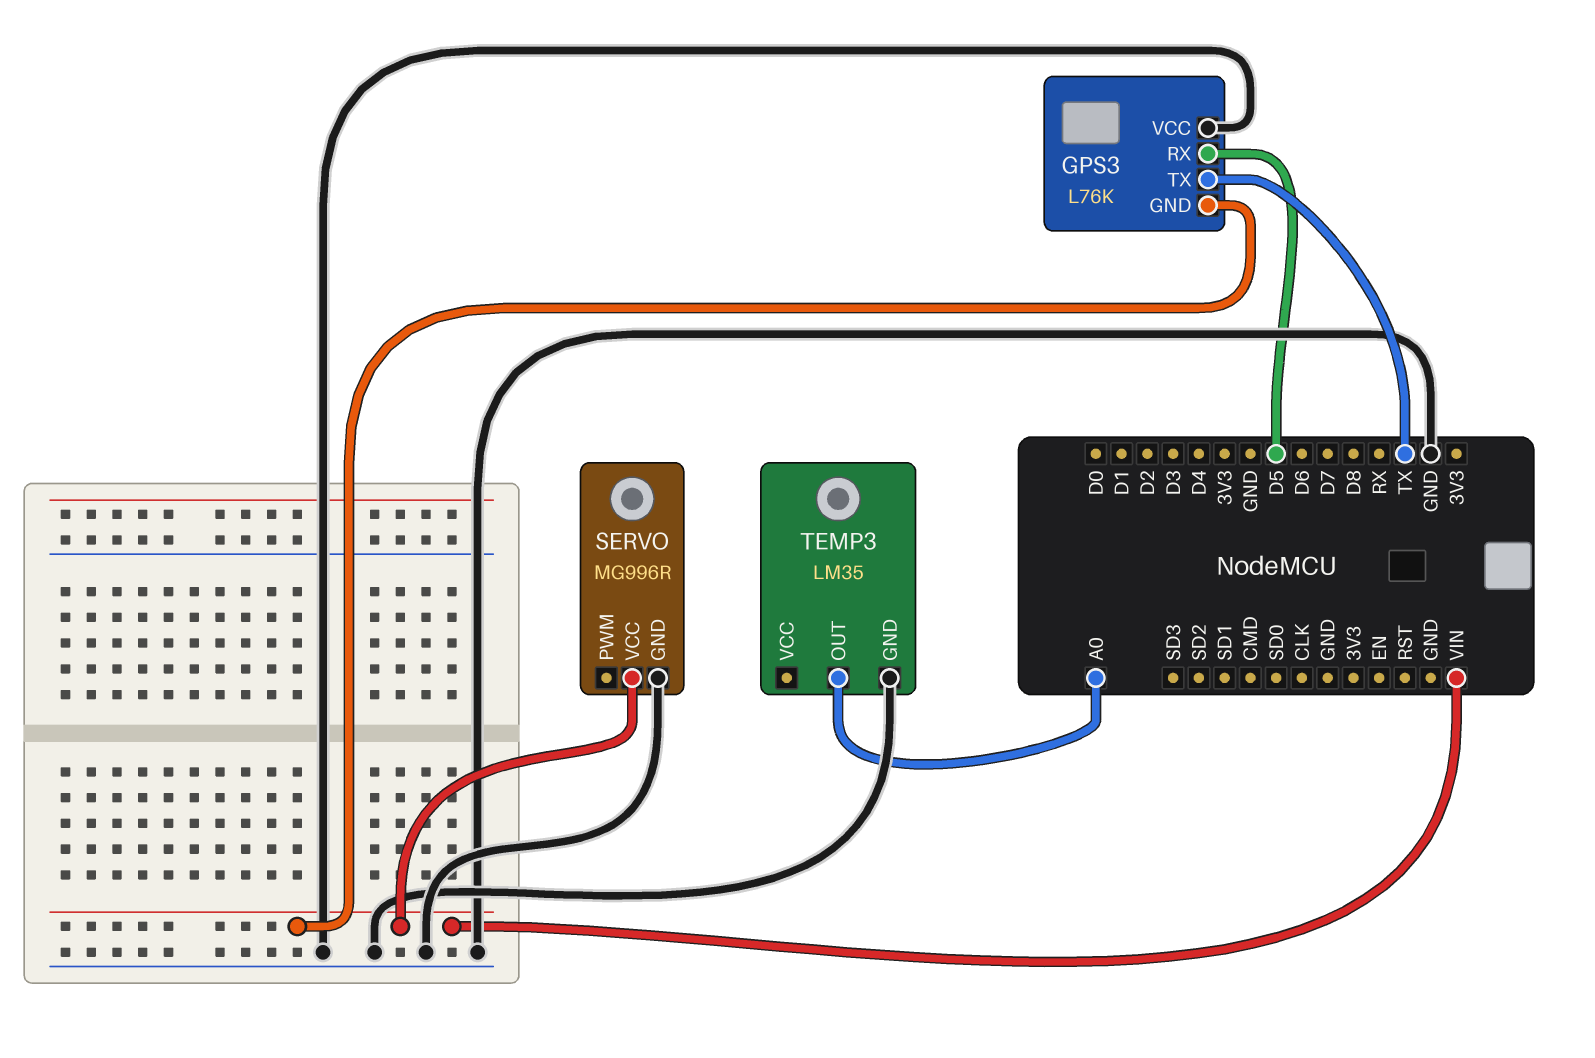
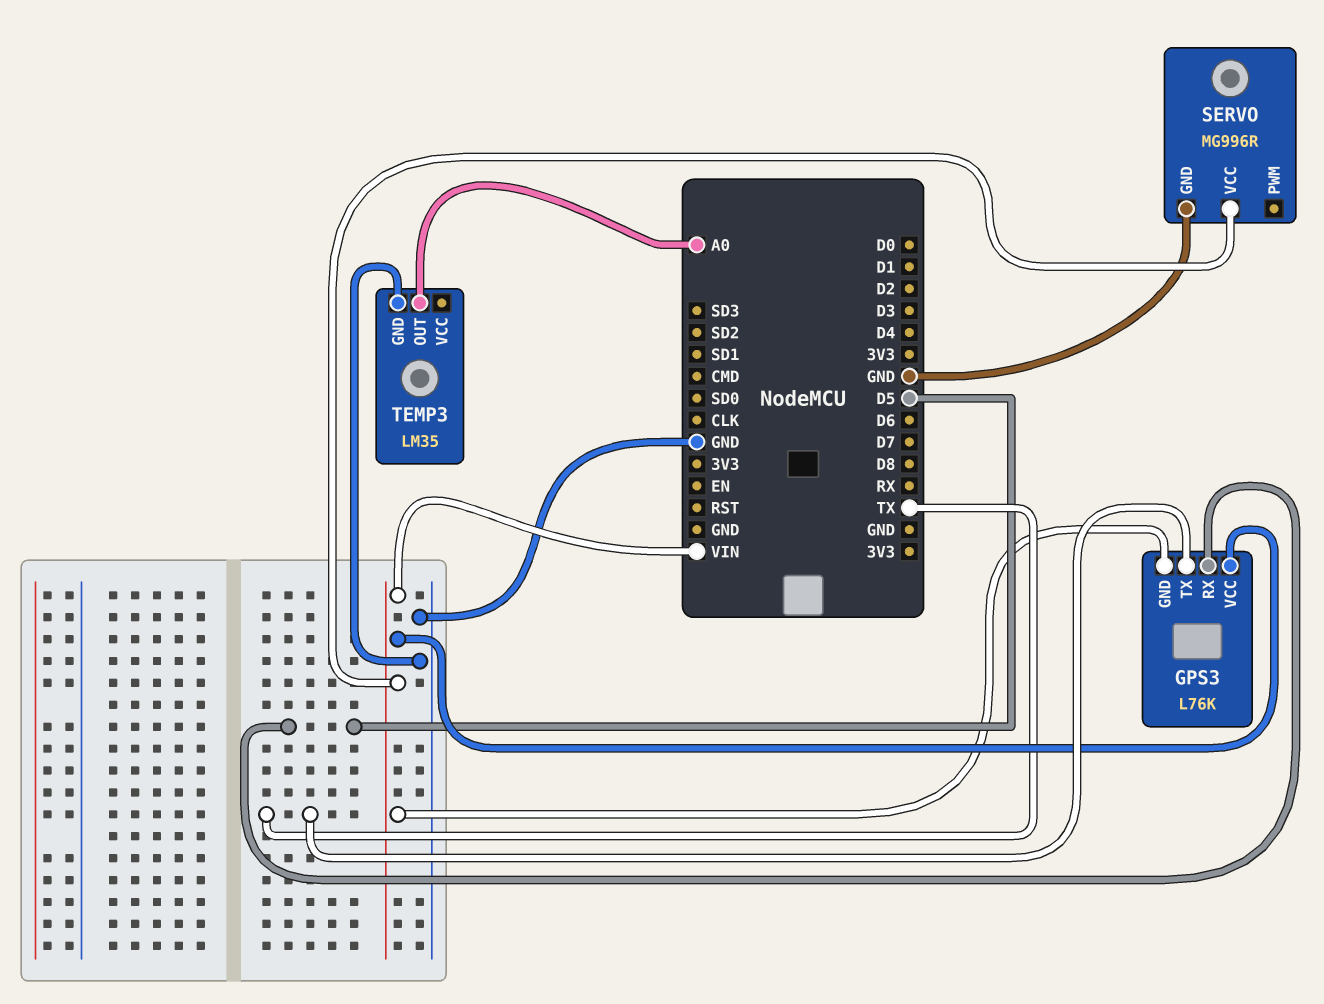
GPS3 pin VCC: GND -> VIN

